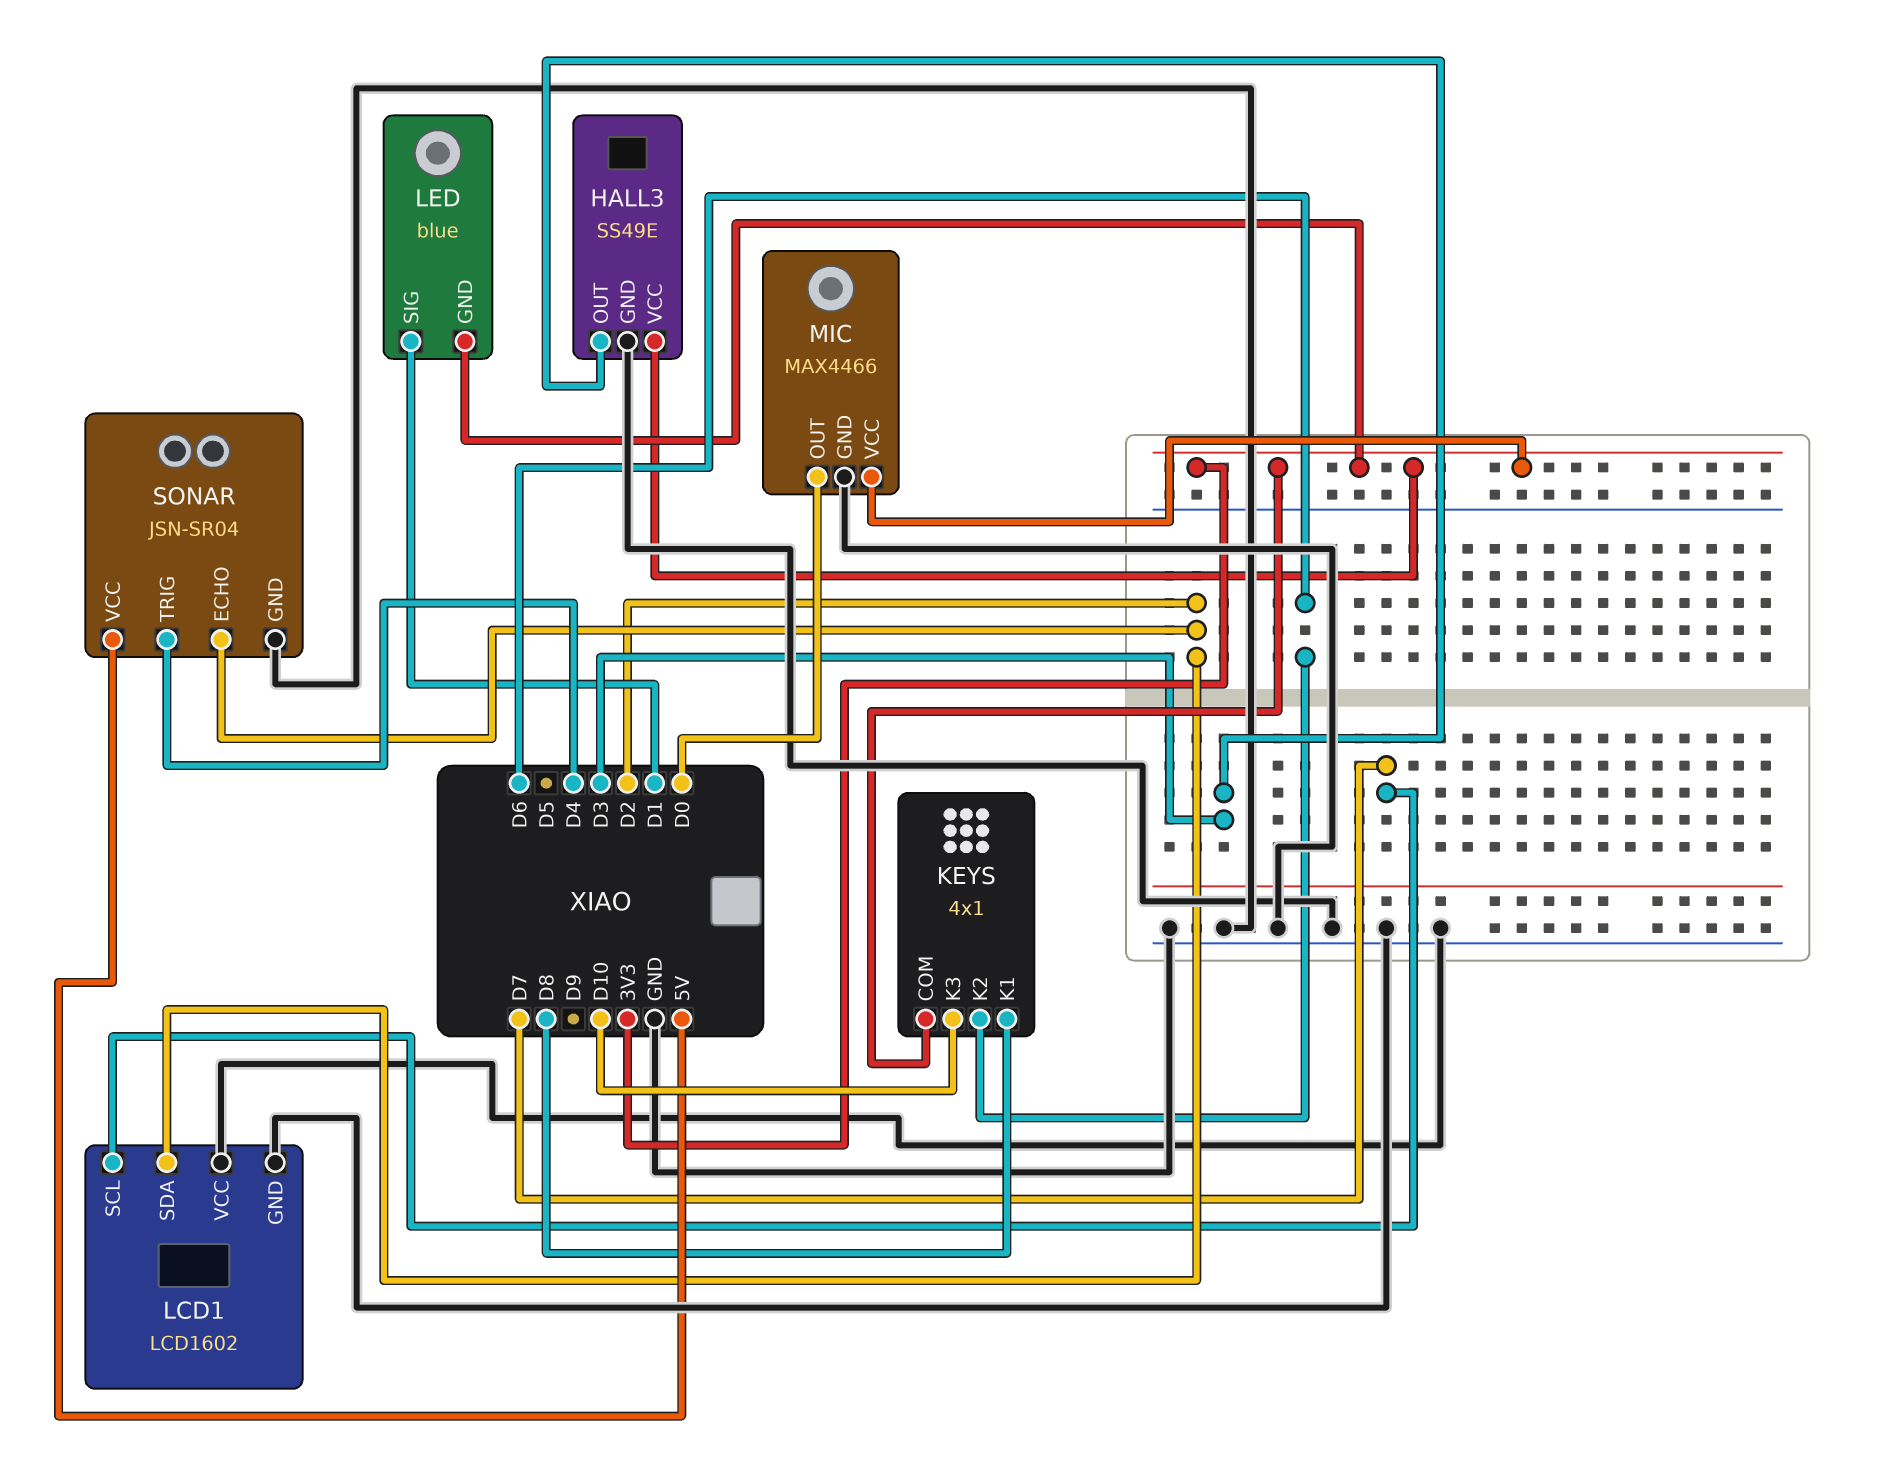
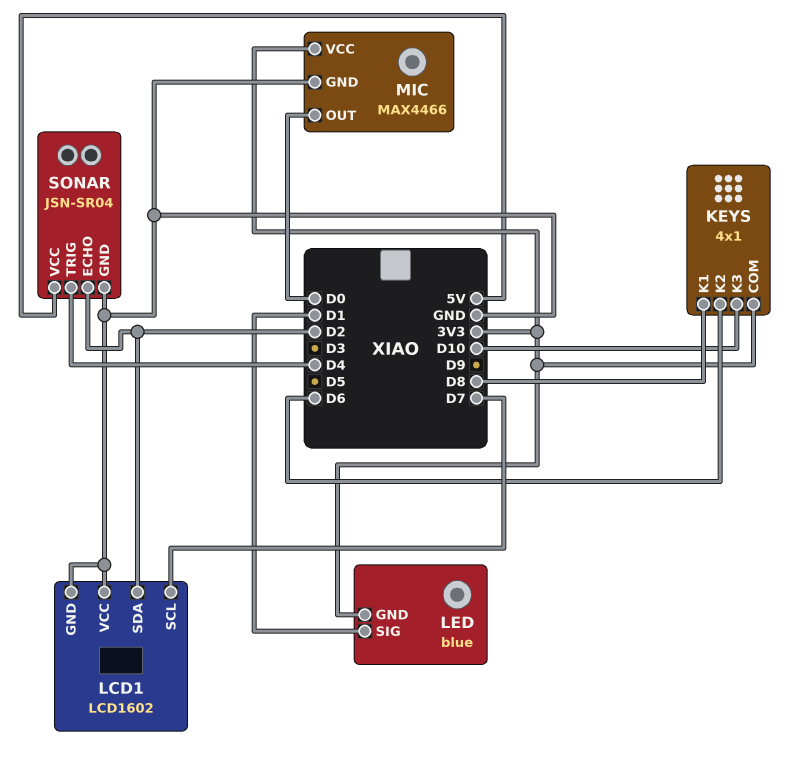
HALL3: SS49E -> none
HALL3 pin GND: GND -> none
HALL3 pin OUT: D3 -> none
HALL3 pin VCC: 3V3 -> none

